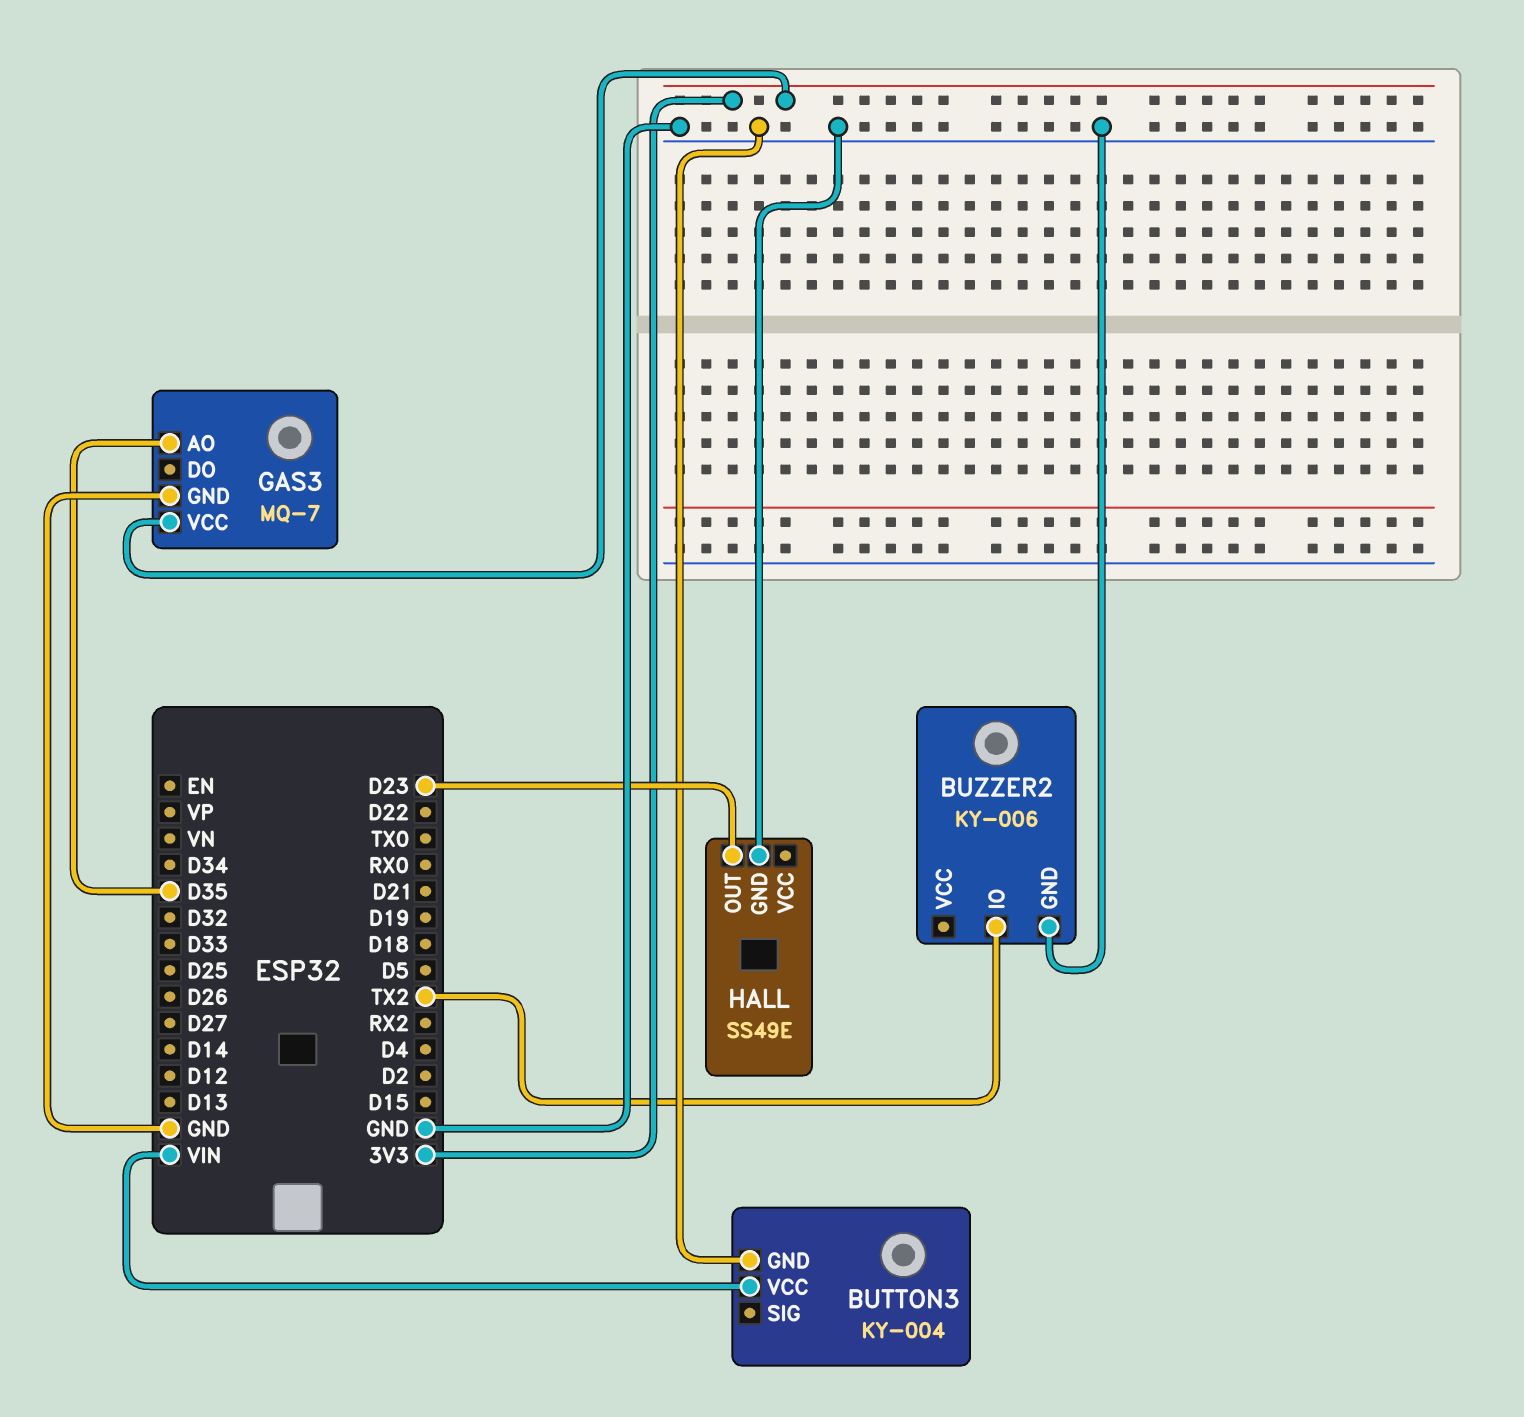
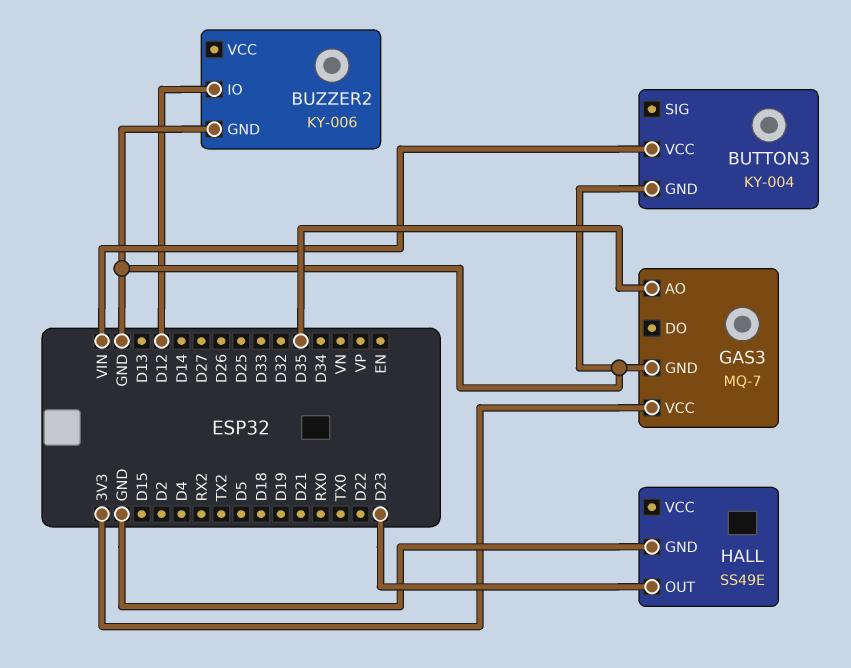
BUZZER2 pin IO: TX2 -> D12

